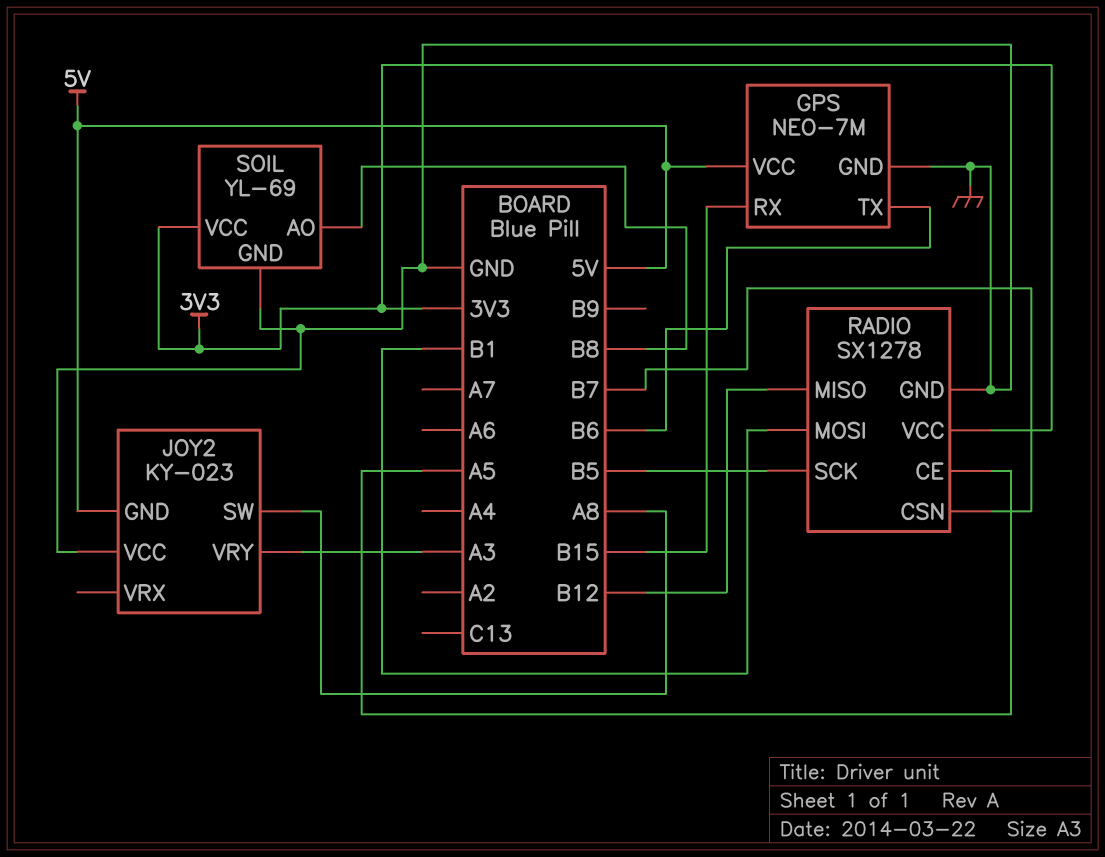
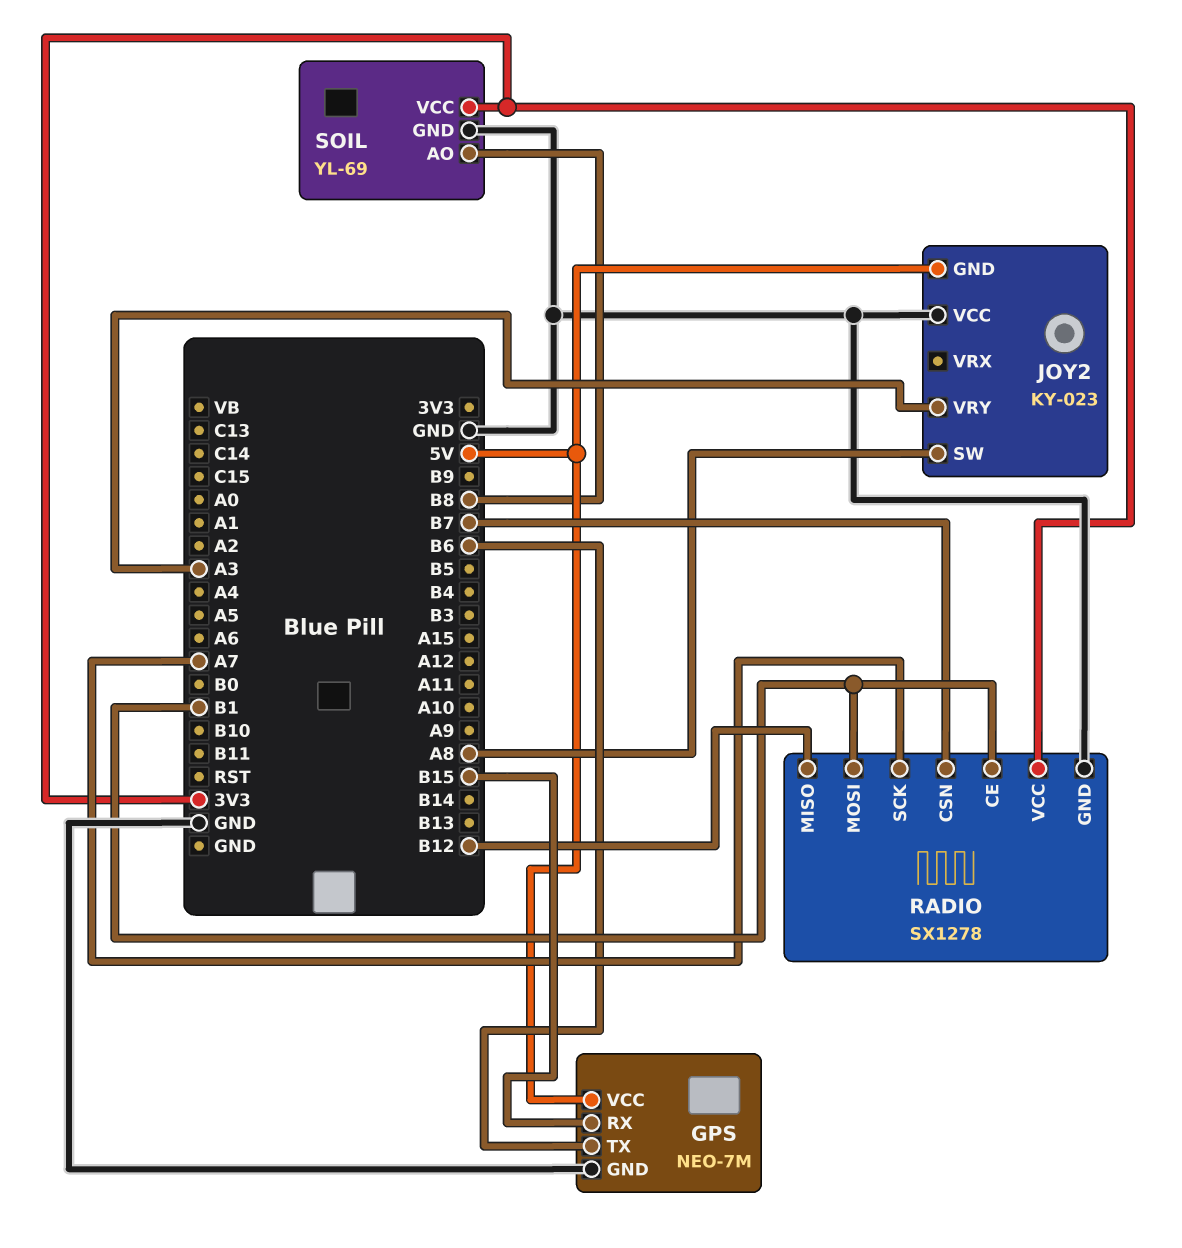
RADIO pin CE: A5 -> B1
RADIO pin SCK: B5 -> A7

